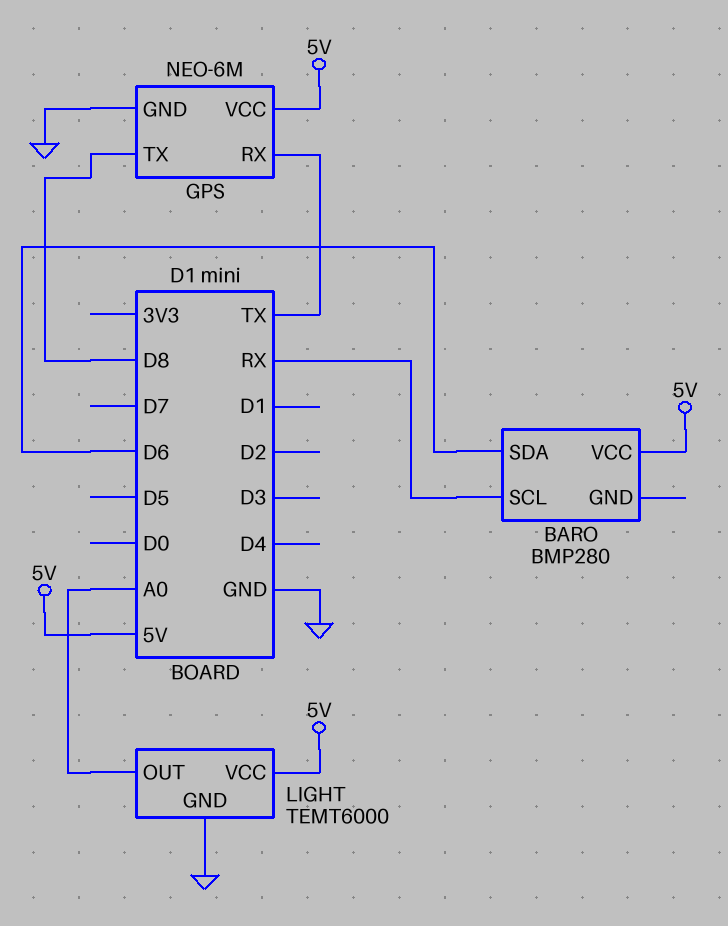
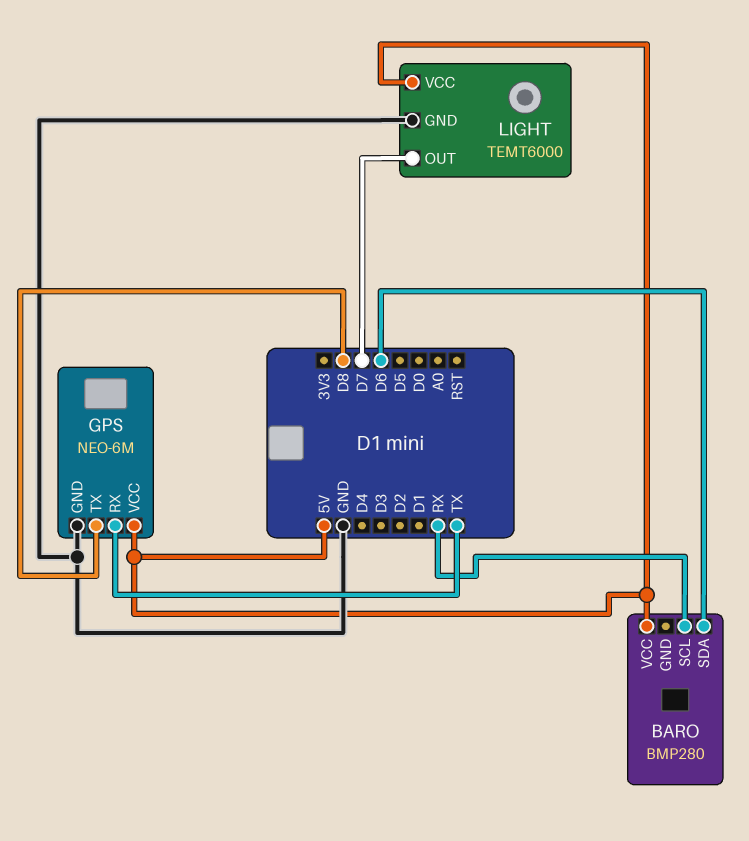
LIGHT pin OUT: A0 -> D7

